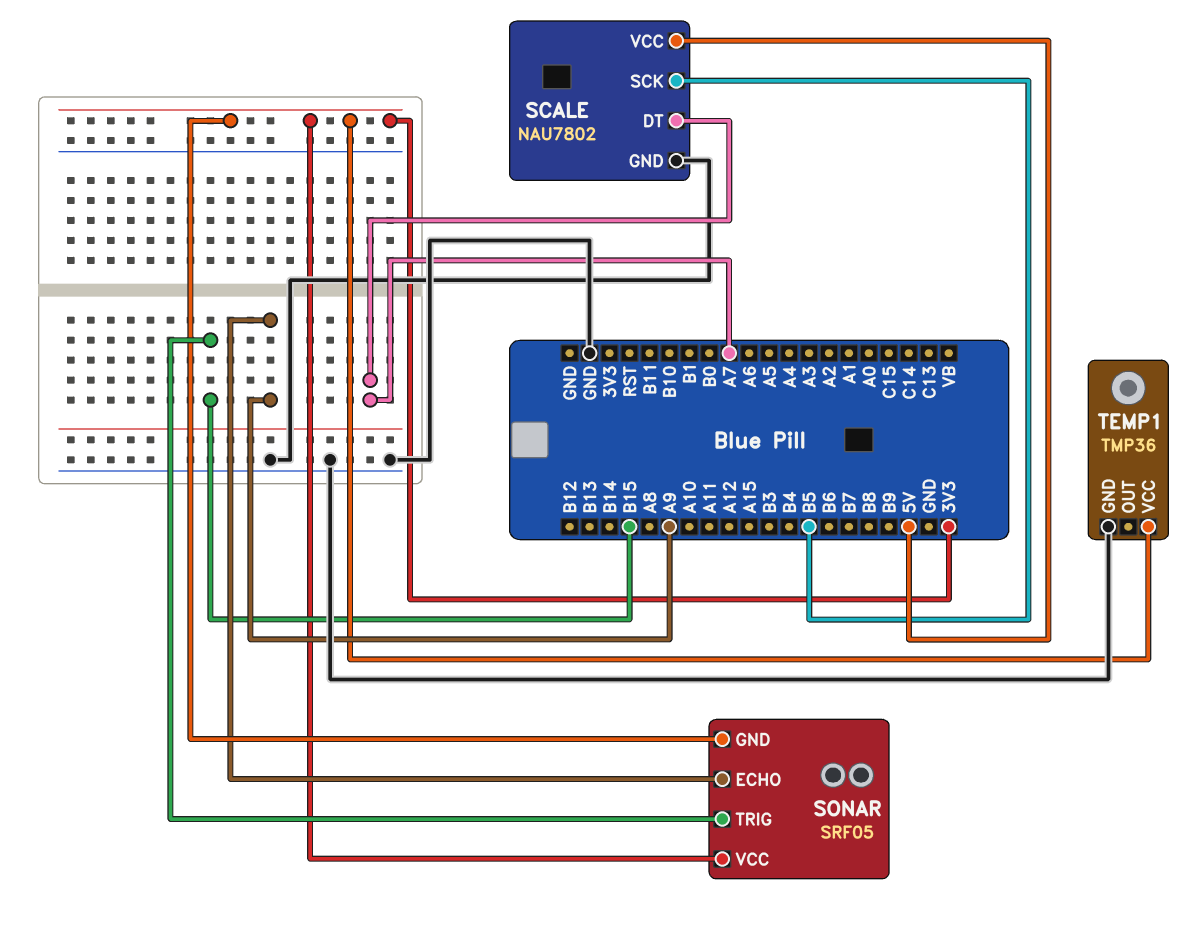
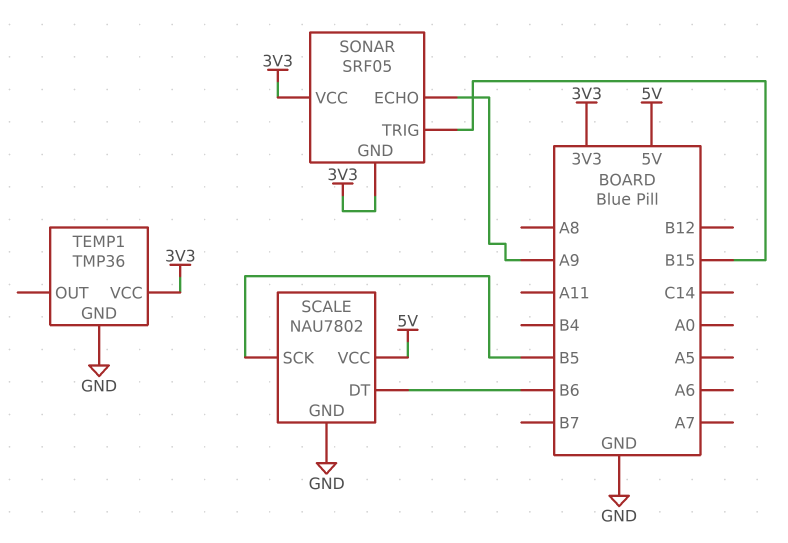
SCALE pin DT: A7 -> B6

